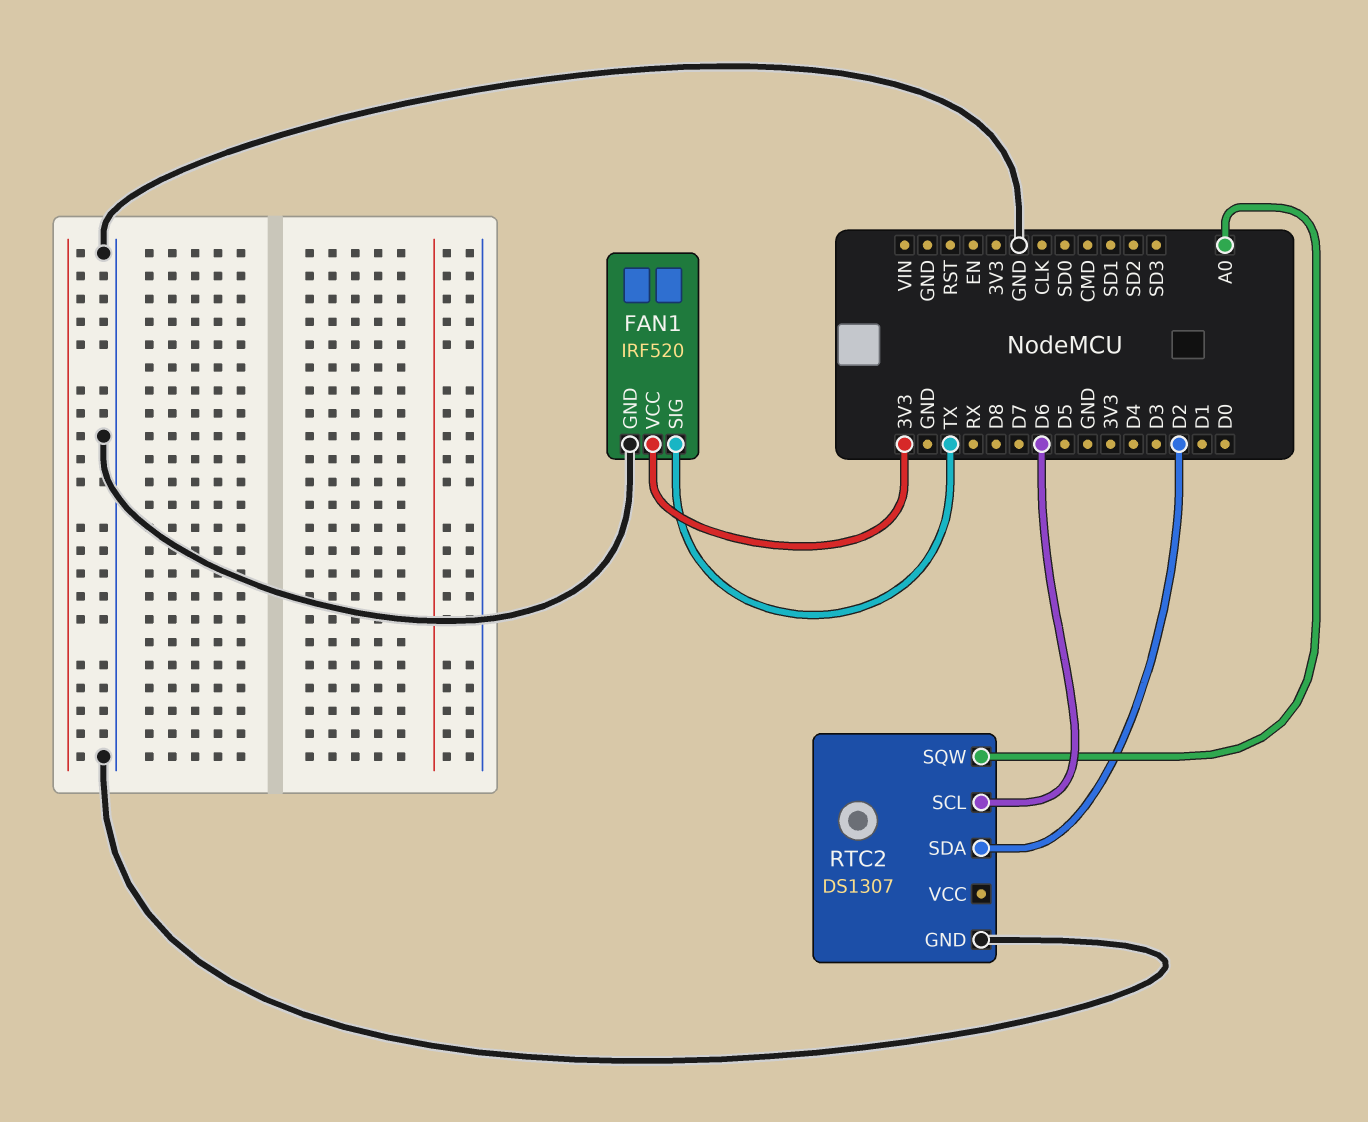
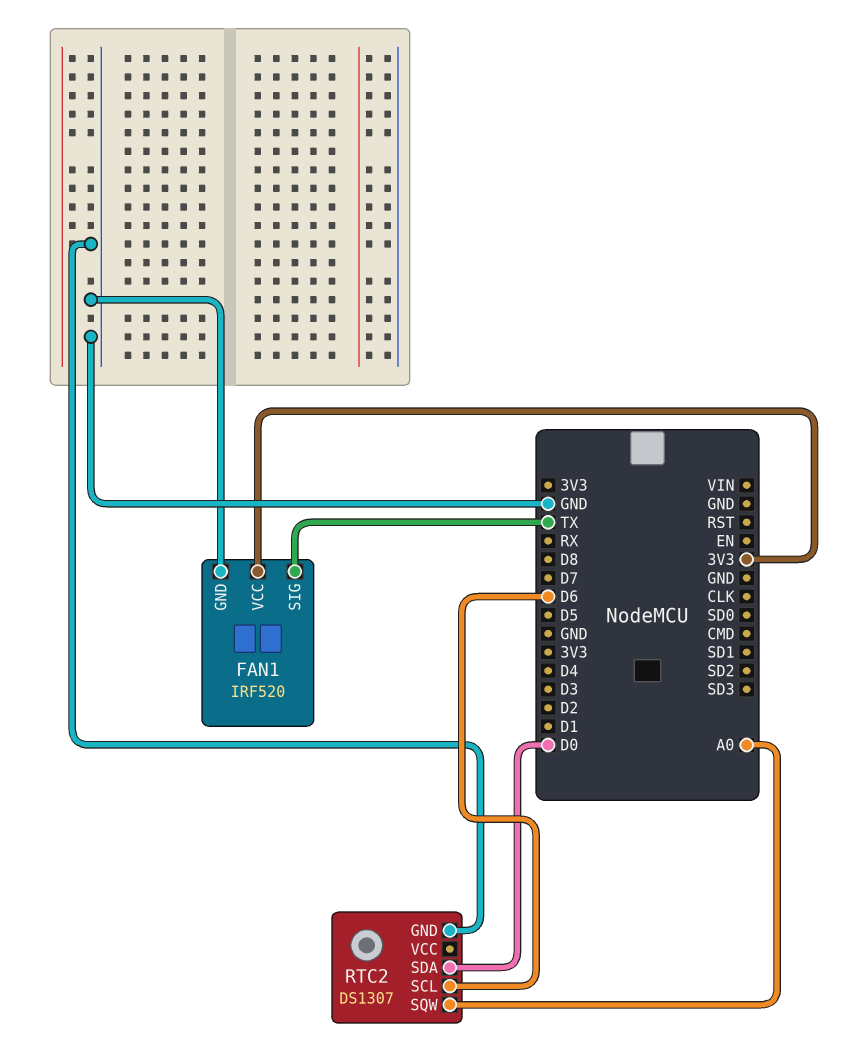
RTC2 pin SDA: D2 -> D0

